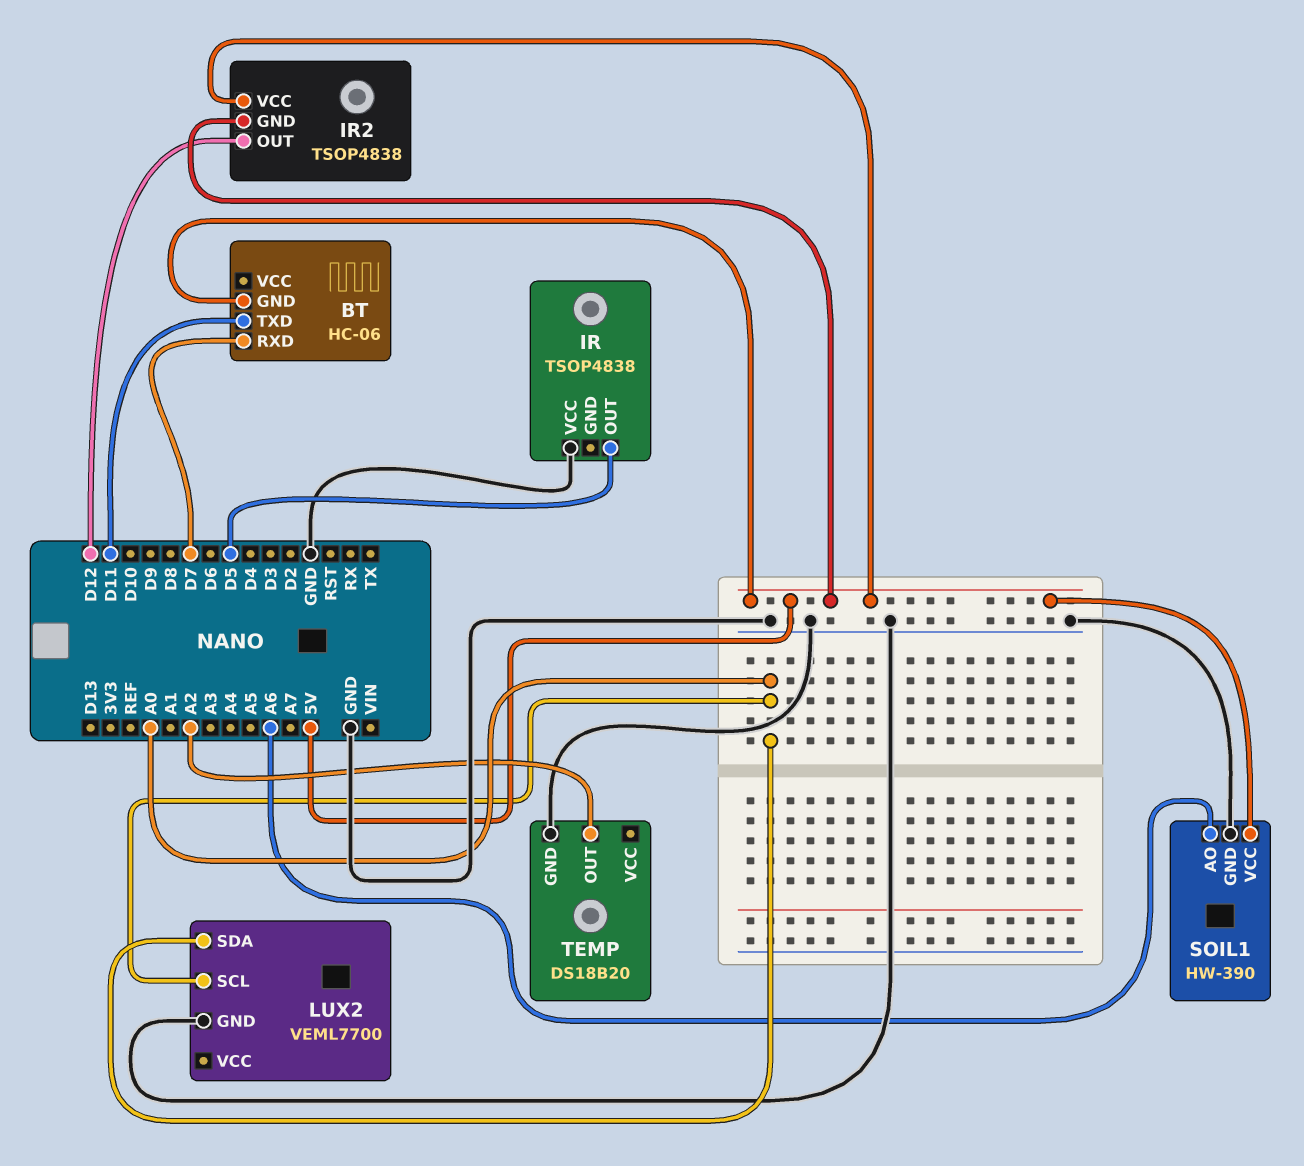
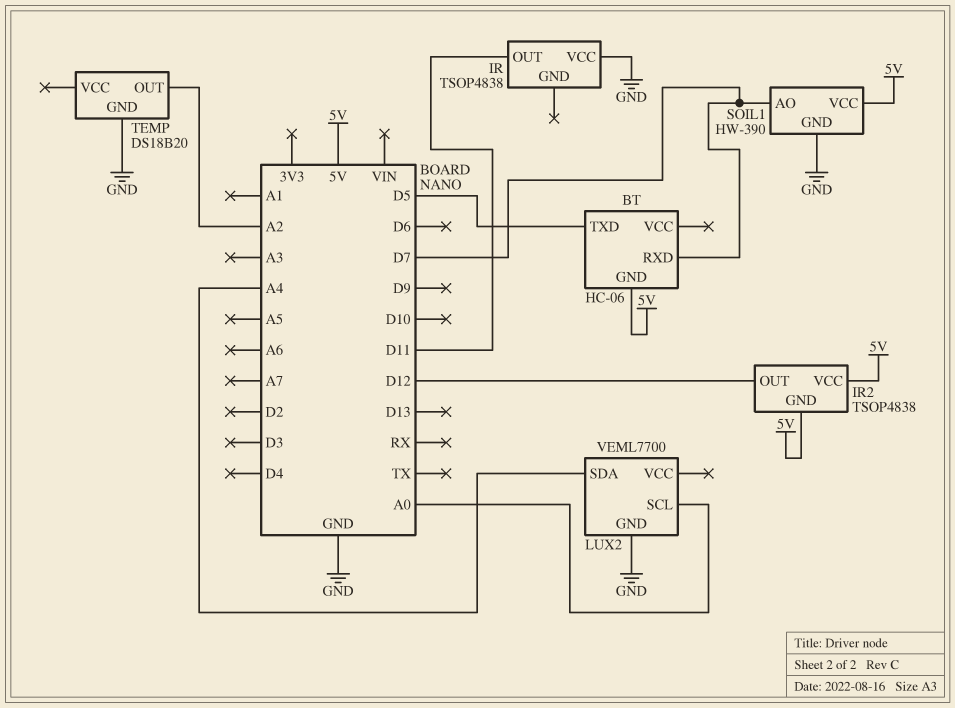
BT pin TXD: D11 -> D5
IR pin OUT: D5 -> D11
LUX2 pin SDA: A0 -> A4
SOIL1 pin AO: A6 -> D7

